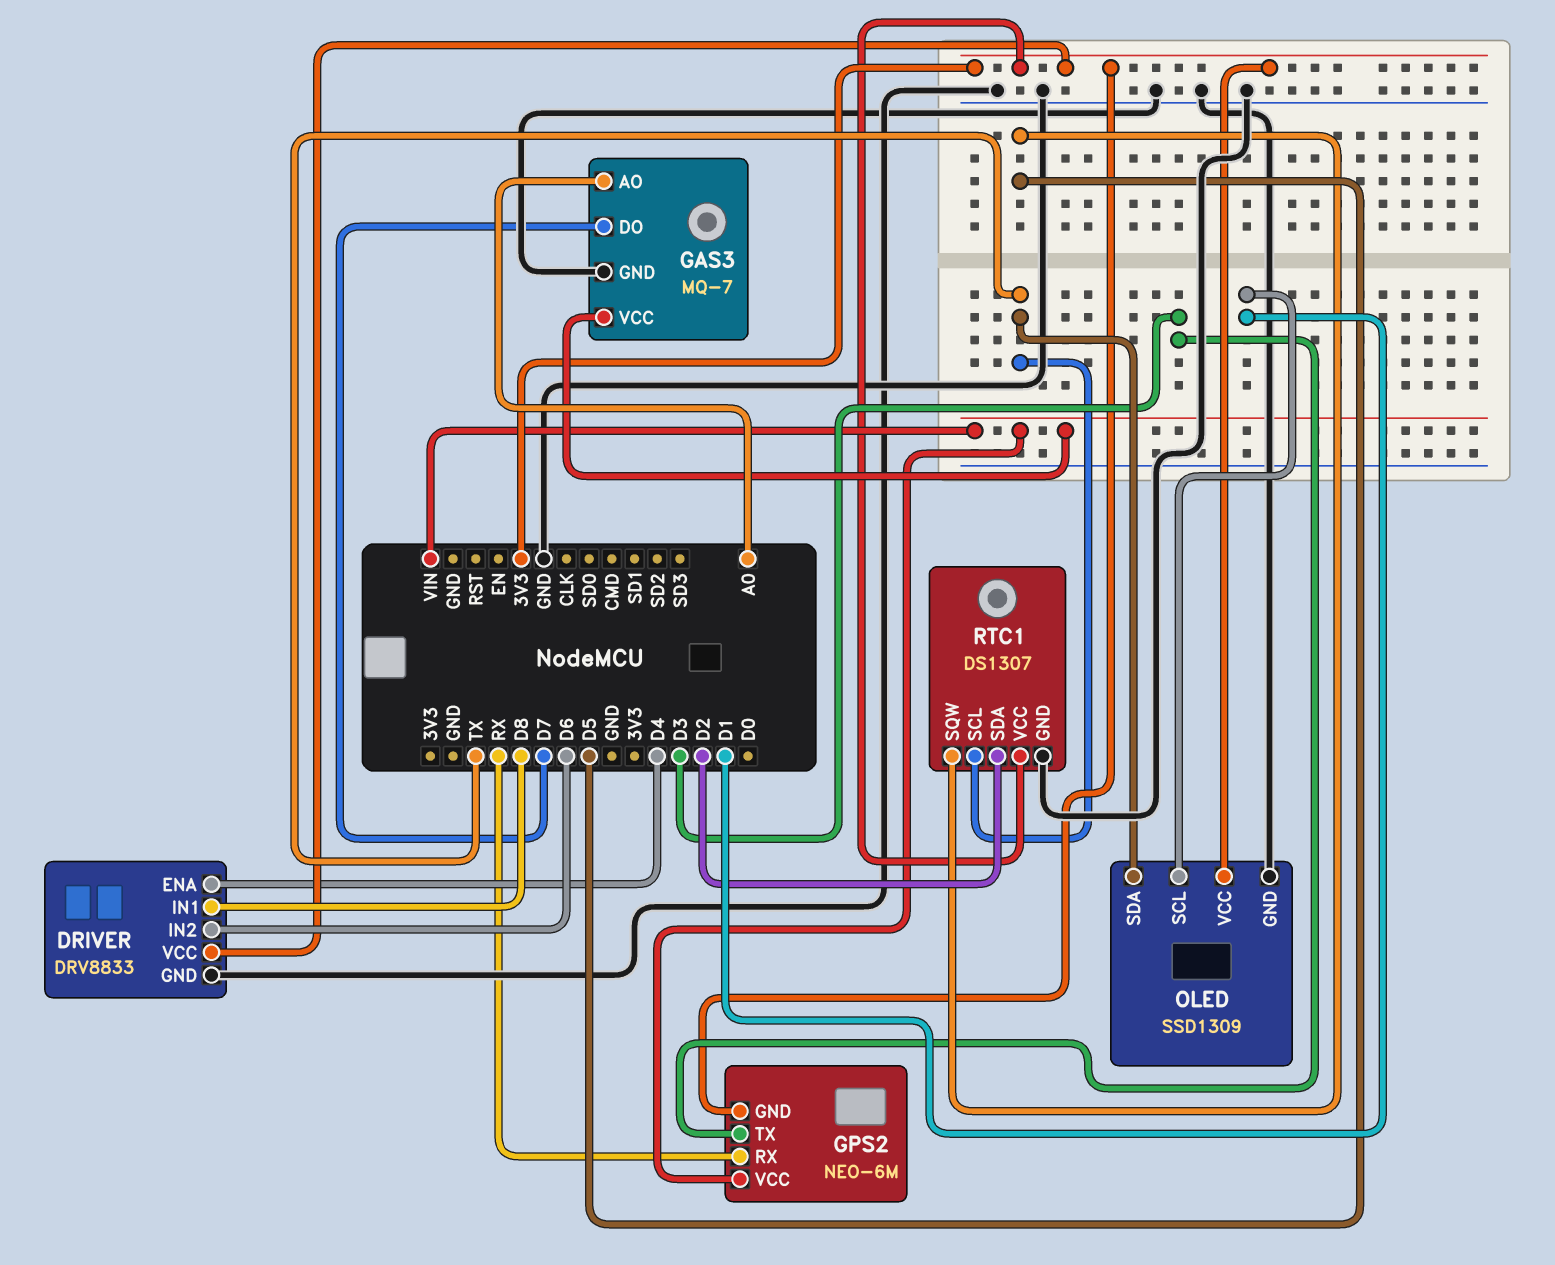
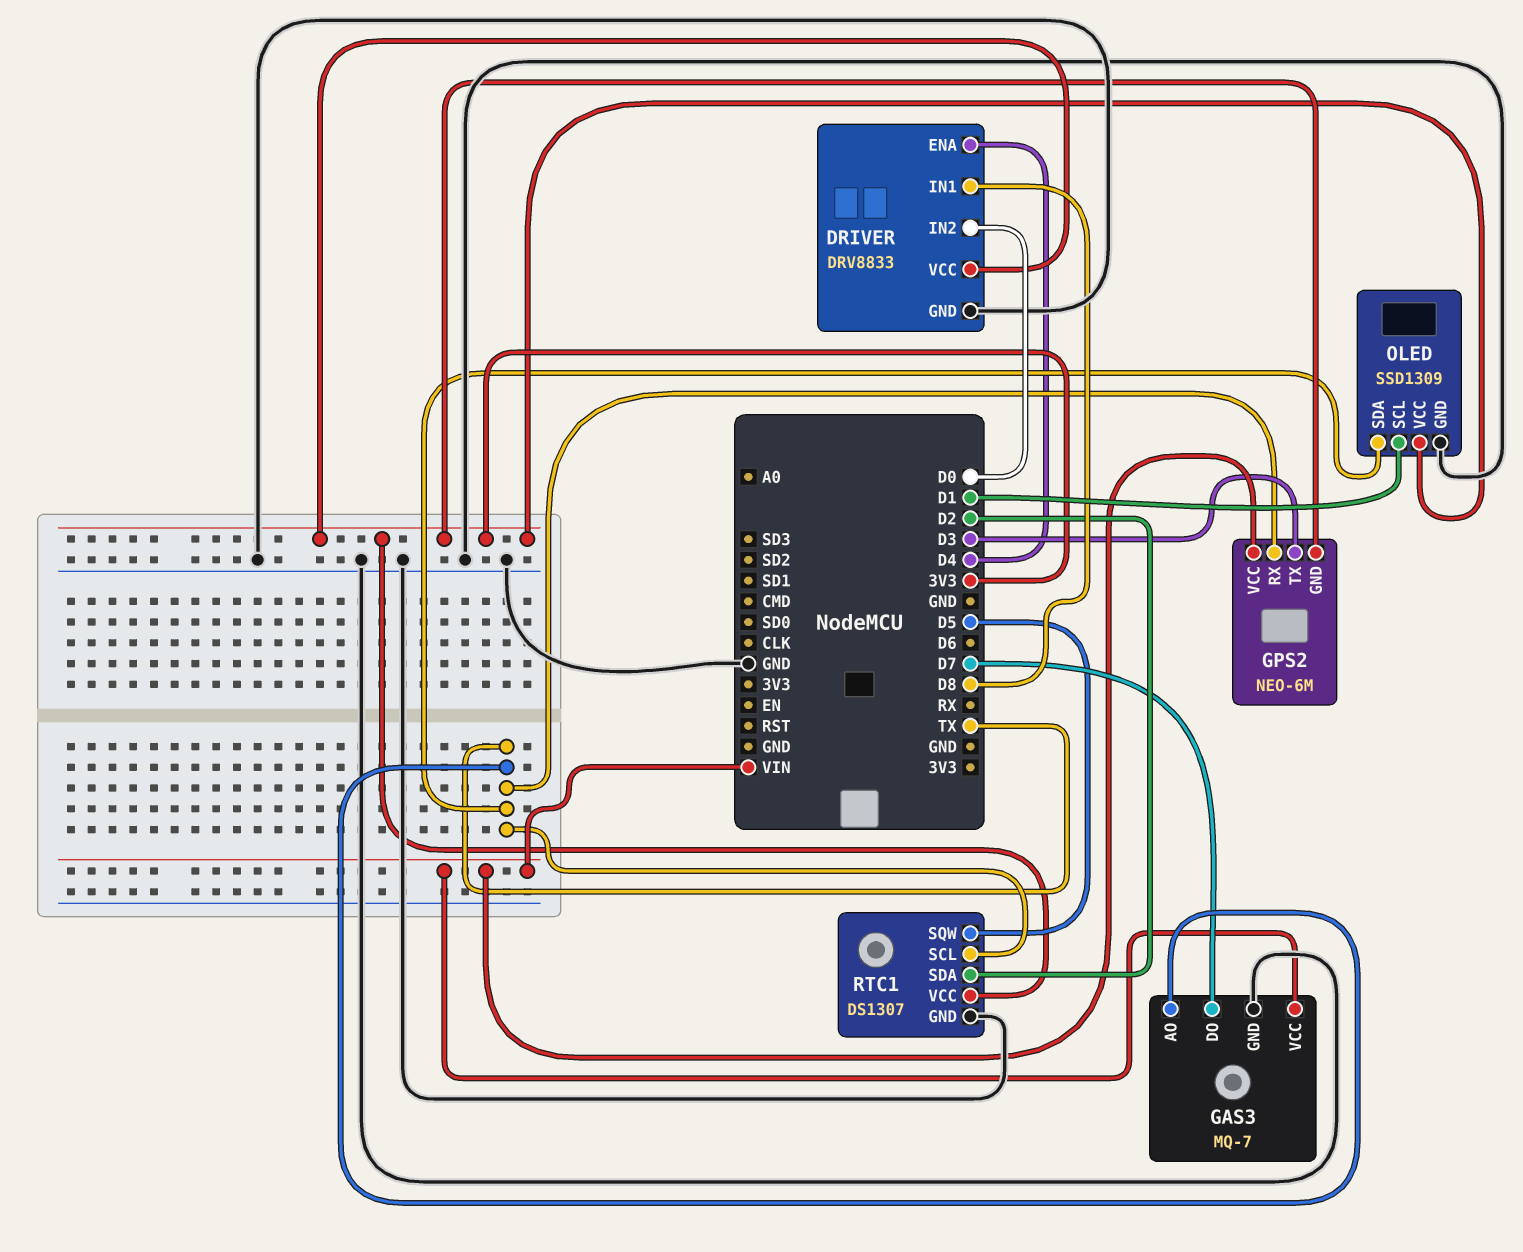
DRIVER pin IN2: D6 -> D0
GAS3 pin AO: A0 -> TX
GPS2 pin RX: RX -> TX

